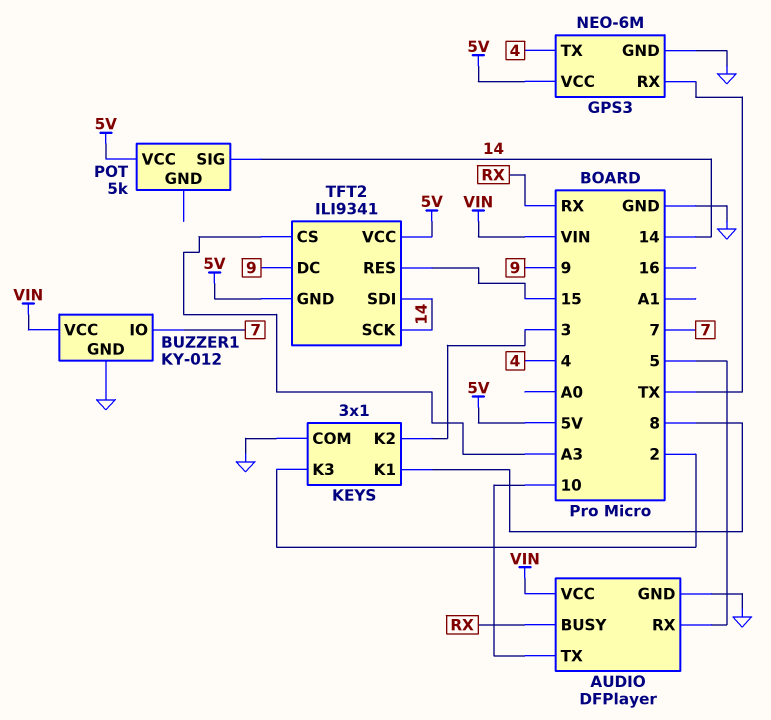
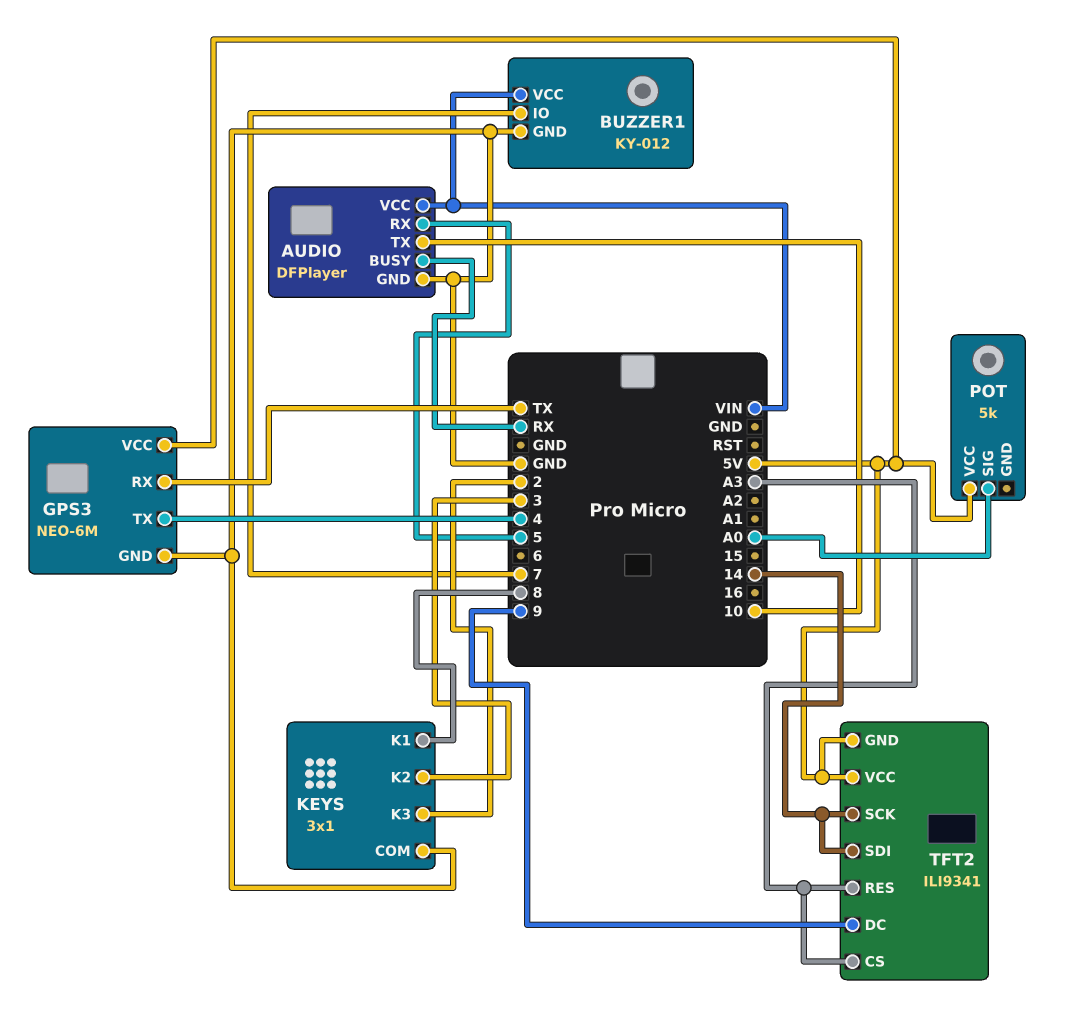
POT pin SIG: 14 -> A0
TFT2 pin RES: 15 -> A3

